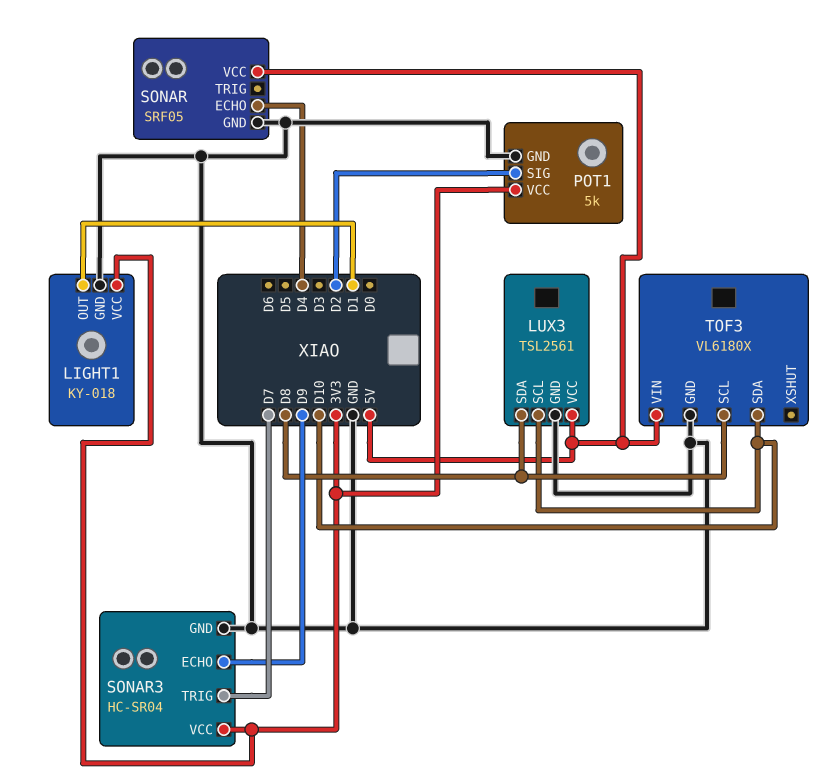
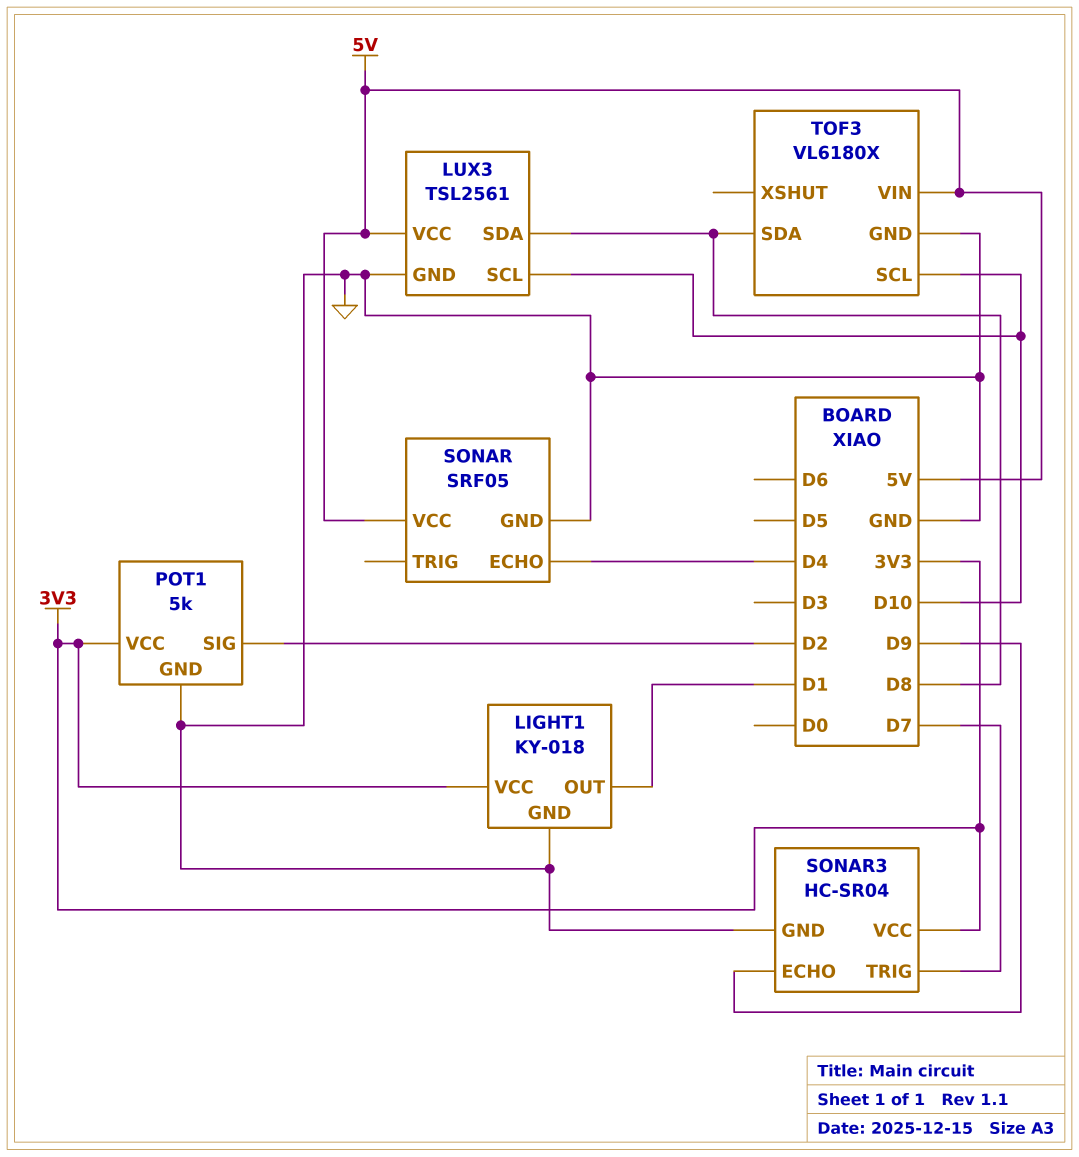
TOF3 pin SCL: D8 -> D10
TOF3 pin SDA: D10 -> D8

